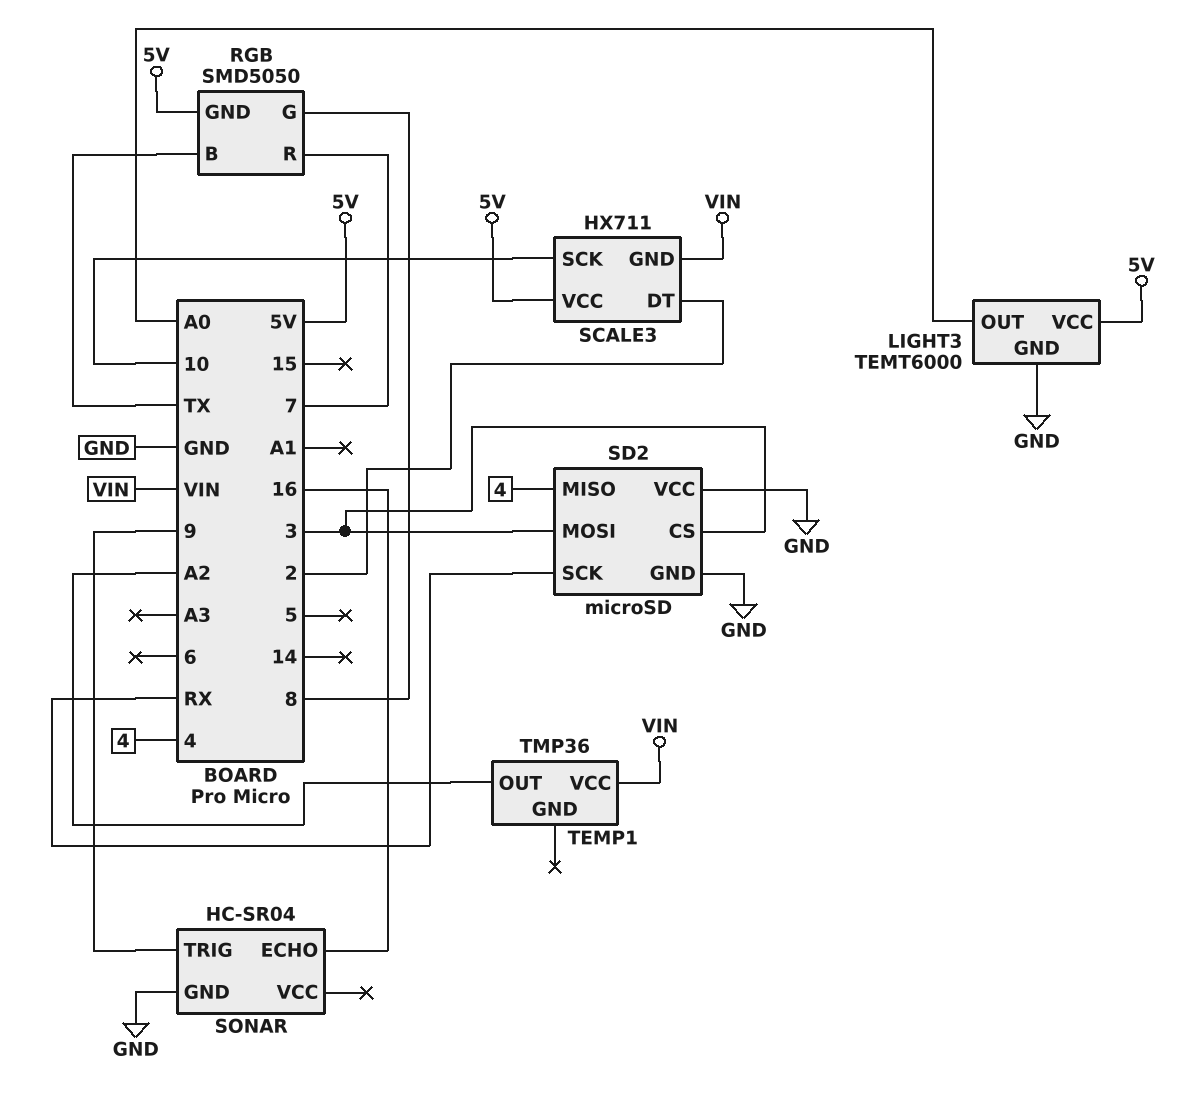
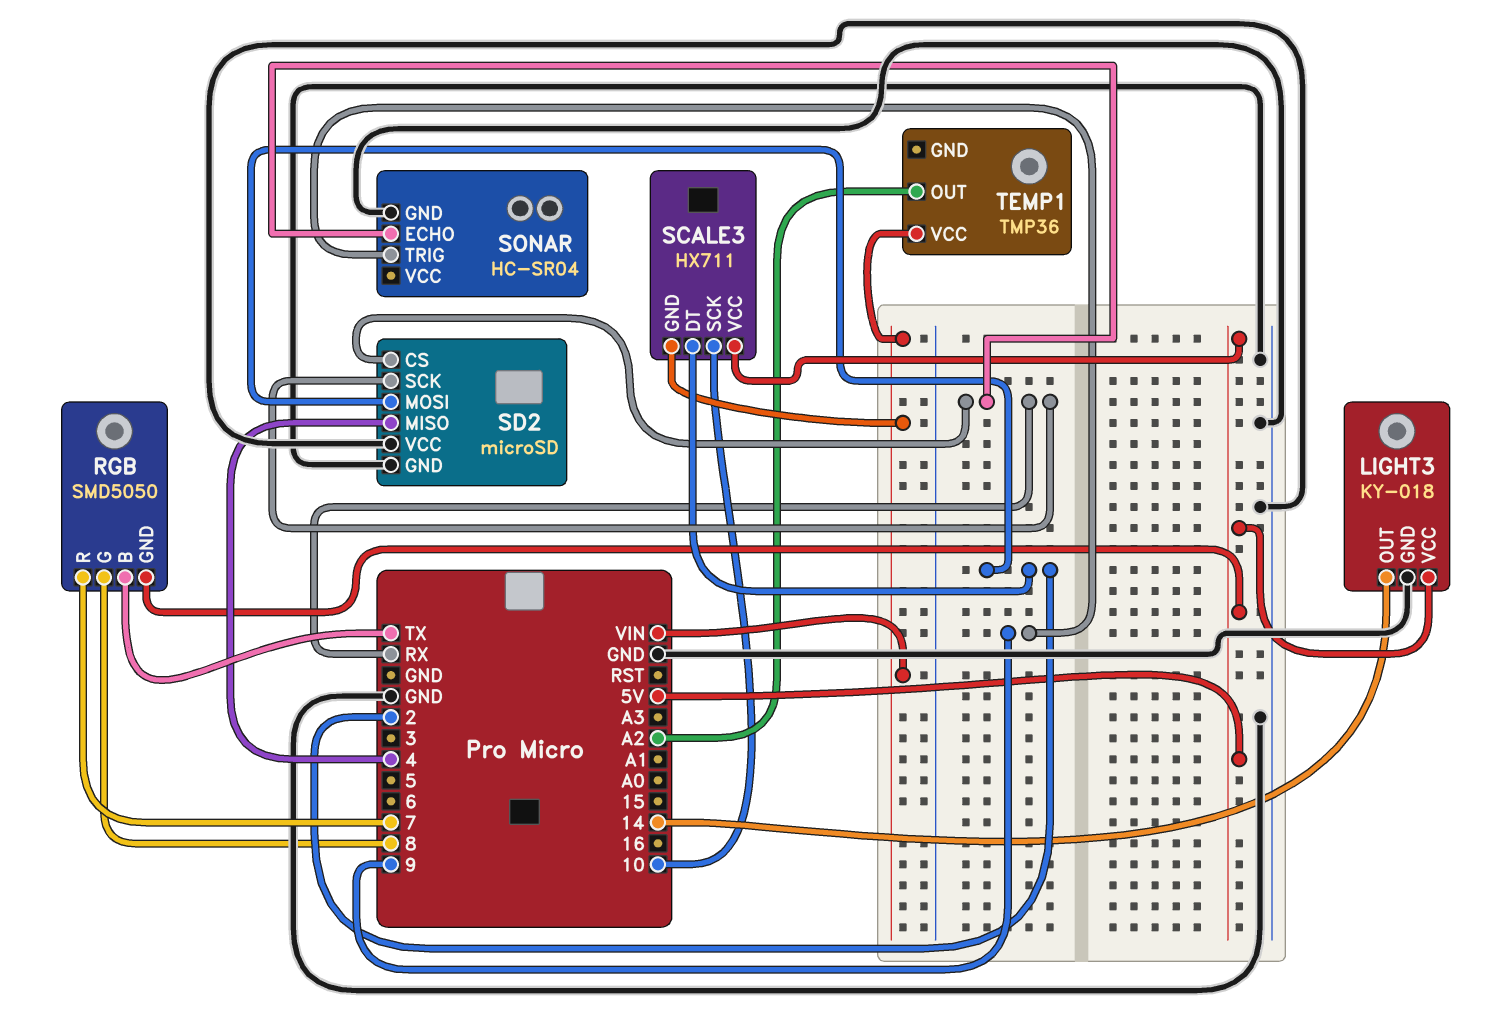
LIGHT3: TEMT6000 -> KY-018
LIGHT3 pin OUT: A0 -> 14
SD2 pin CS: 3 -> RX
SD2 pin MOSI: 3 -> 2
SONAR pin ECHO: 16 -> RX

